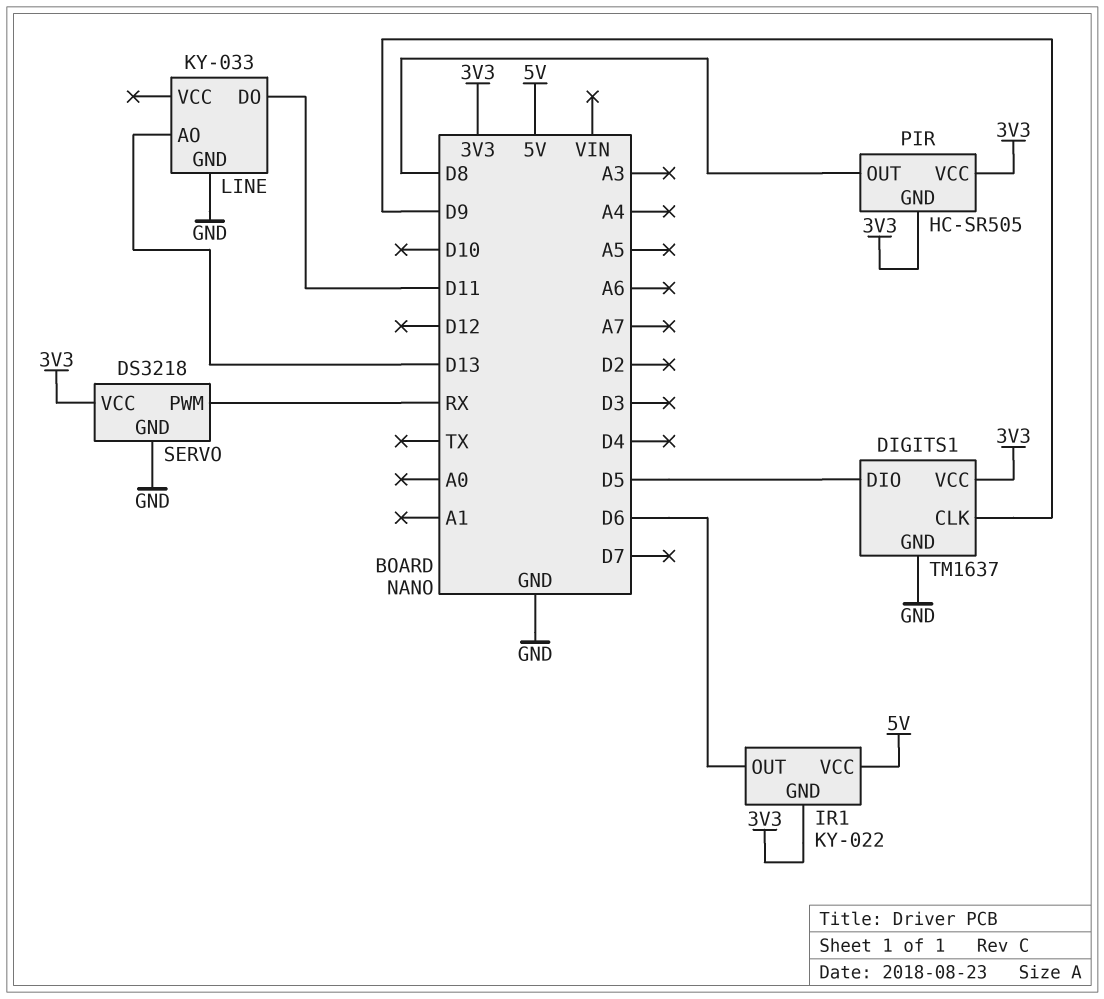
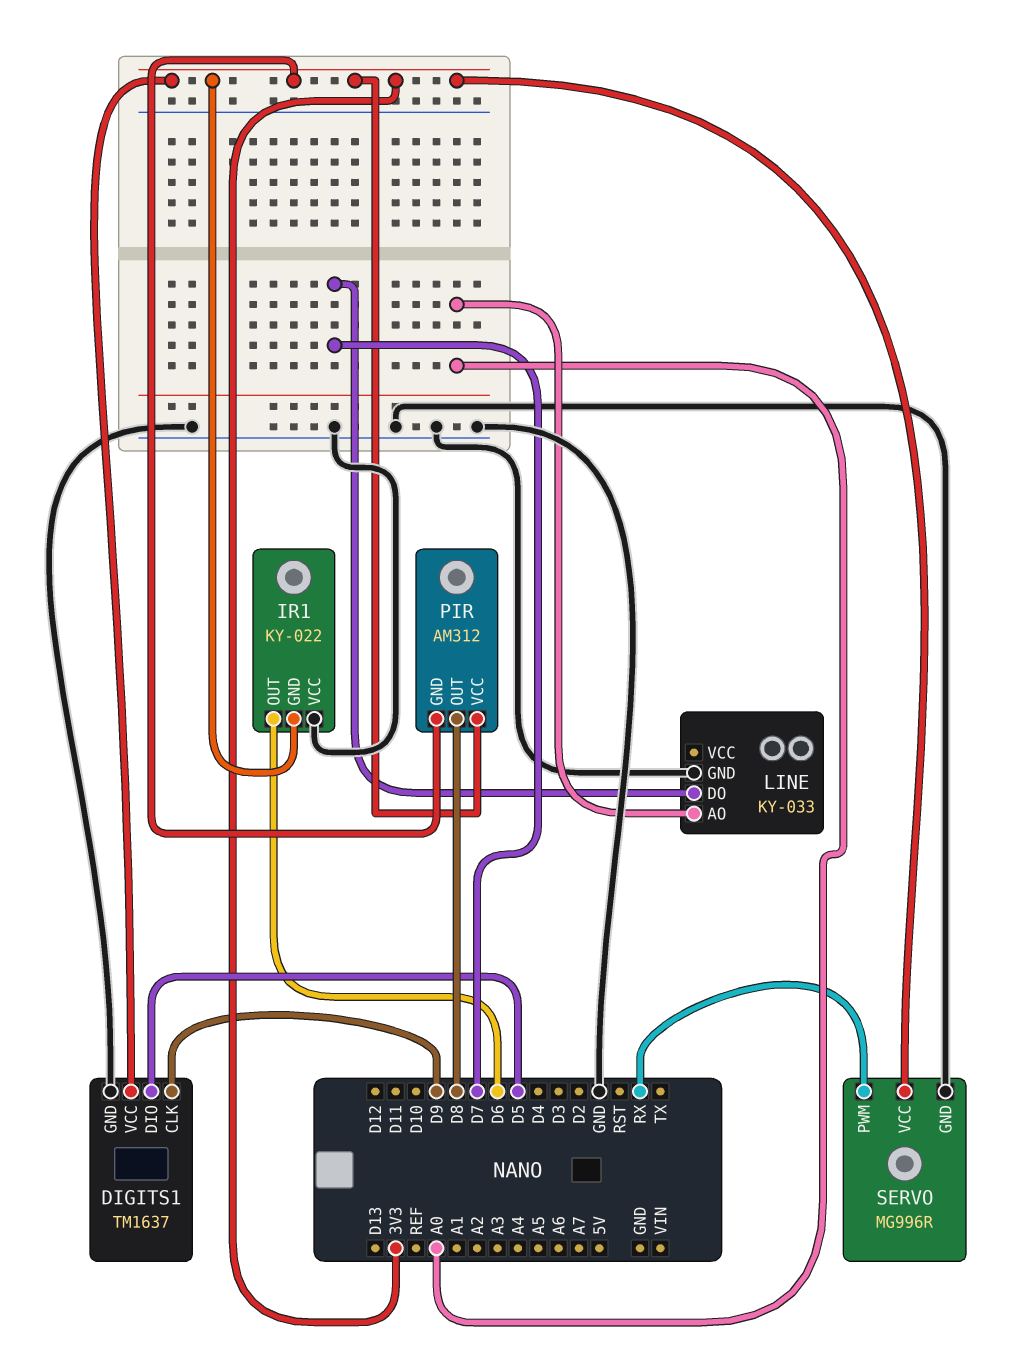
IR1 pin VCC: 5V -> GND
LINE pin AO: D13 -> A0
LINE pin DO: D11 -> D7
PIR: HC-SR505 -> AM312
SERVO: DS3218 -> MG996R

